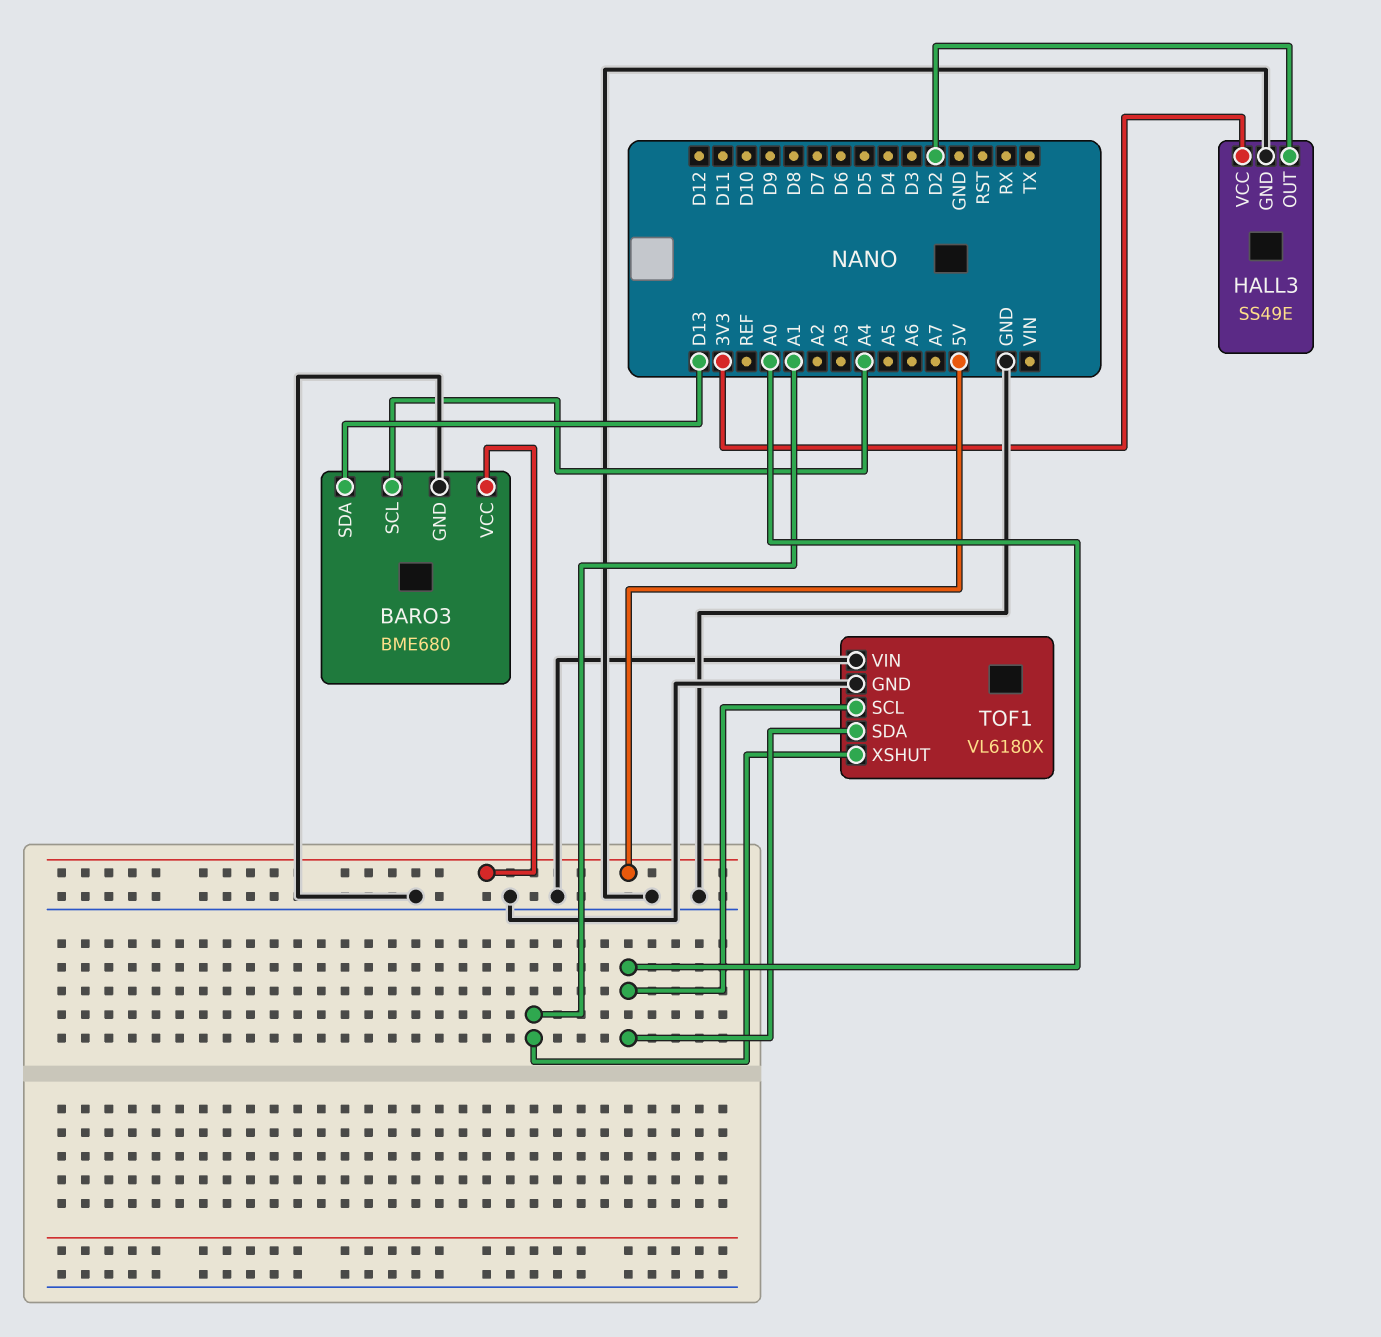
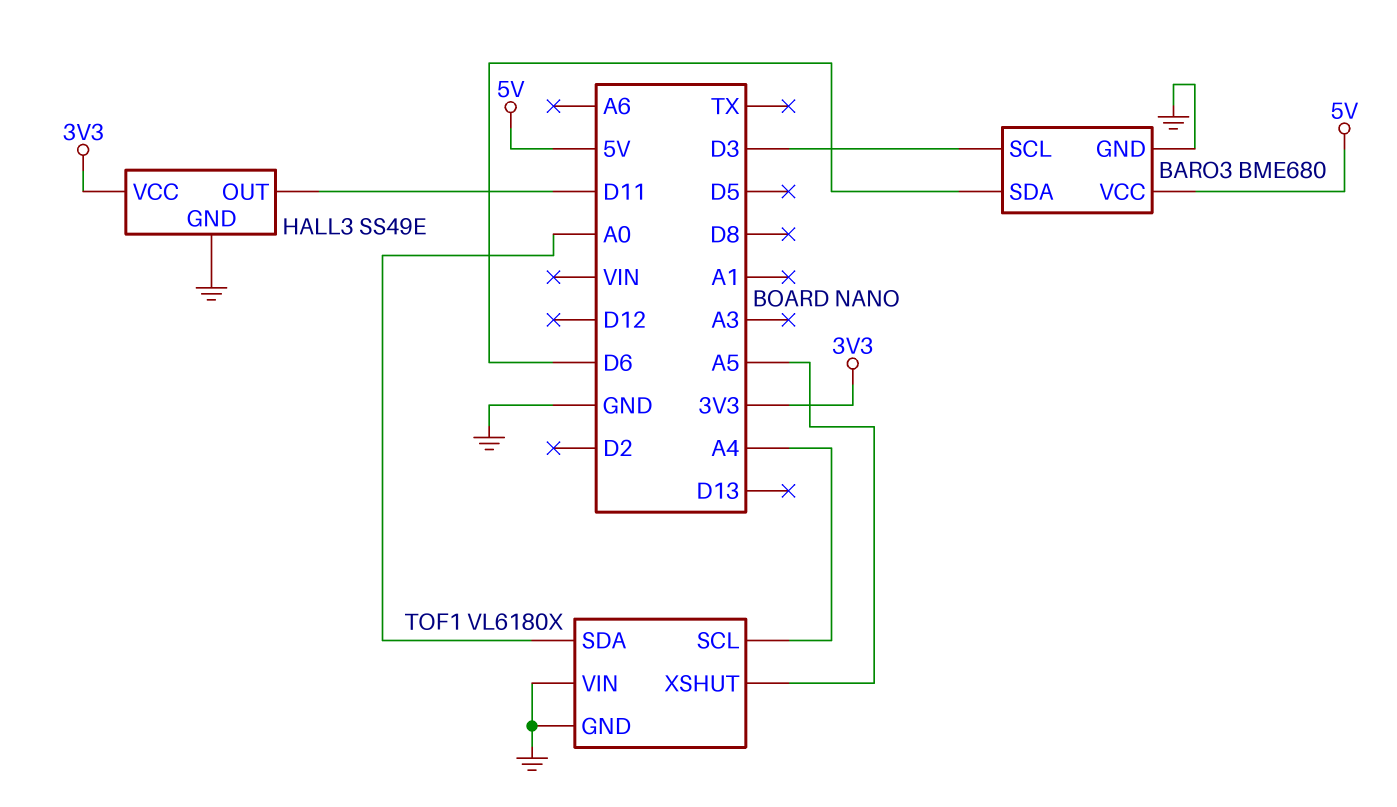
BARO3 pin SCL: A4 -> D3
BARO3 pin SDA: D13 -> D6
HALL3 pin OUT: D2 -> D11
TOF1 pin SCL: A0 -> A4
TOF1 pin XSHUT: A1 -> A5

